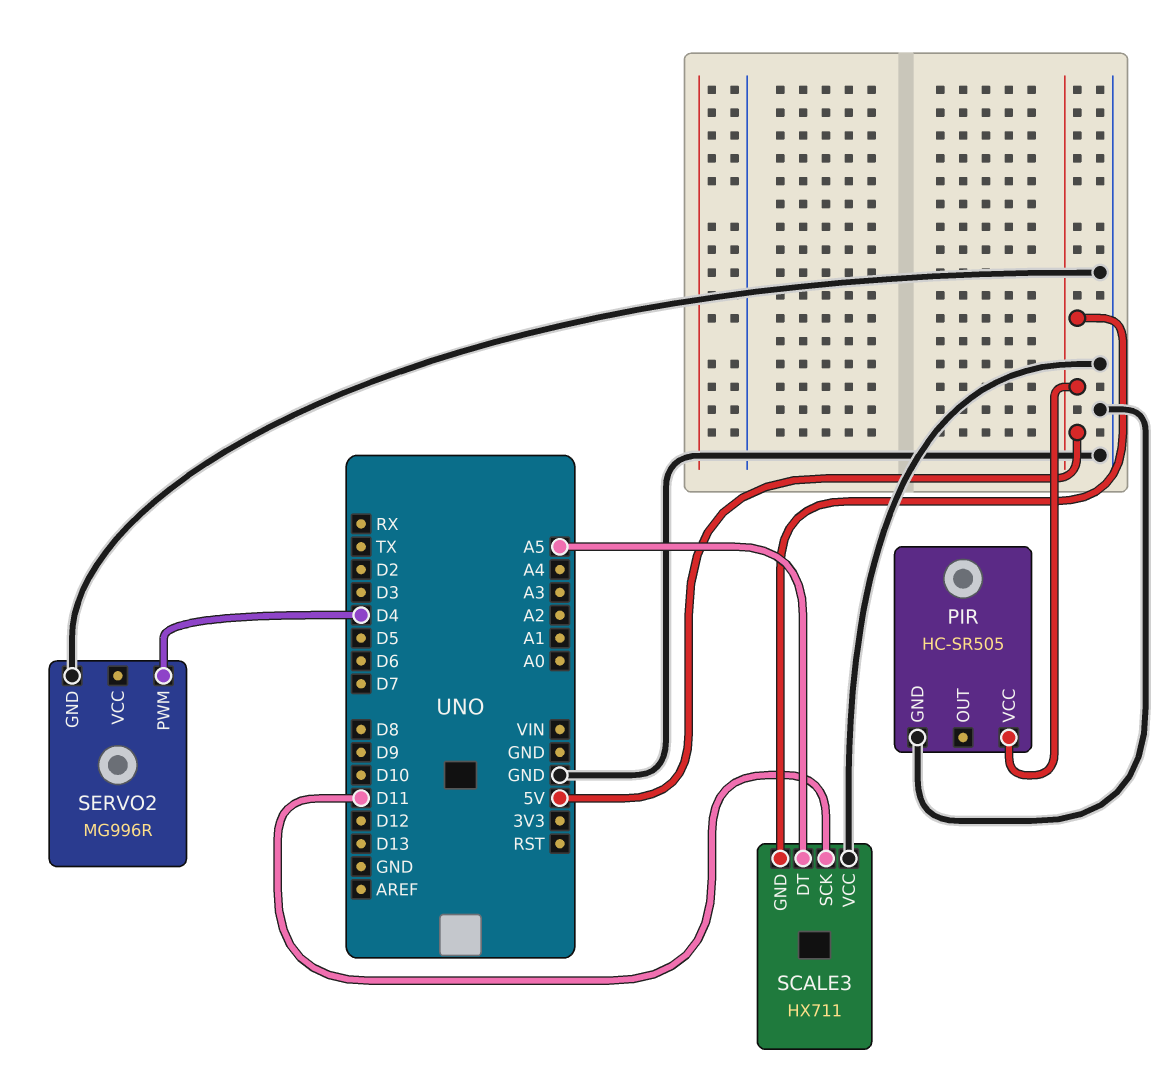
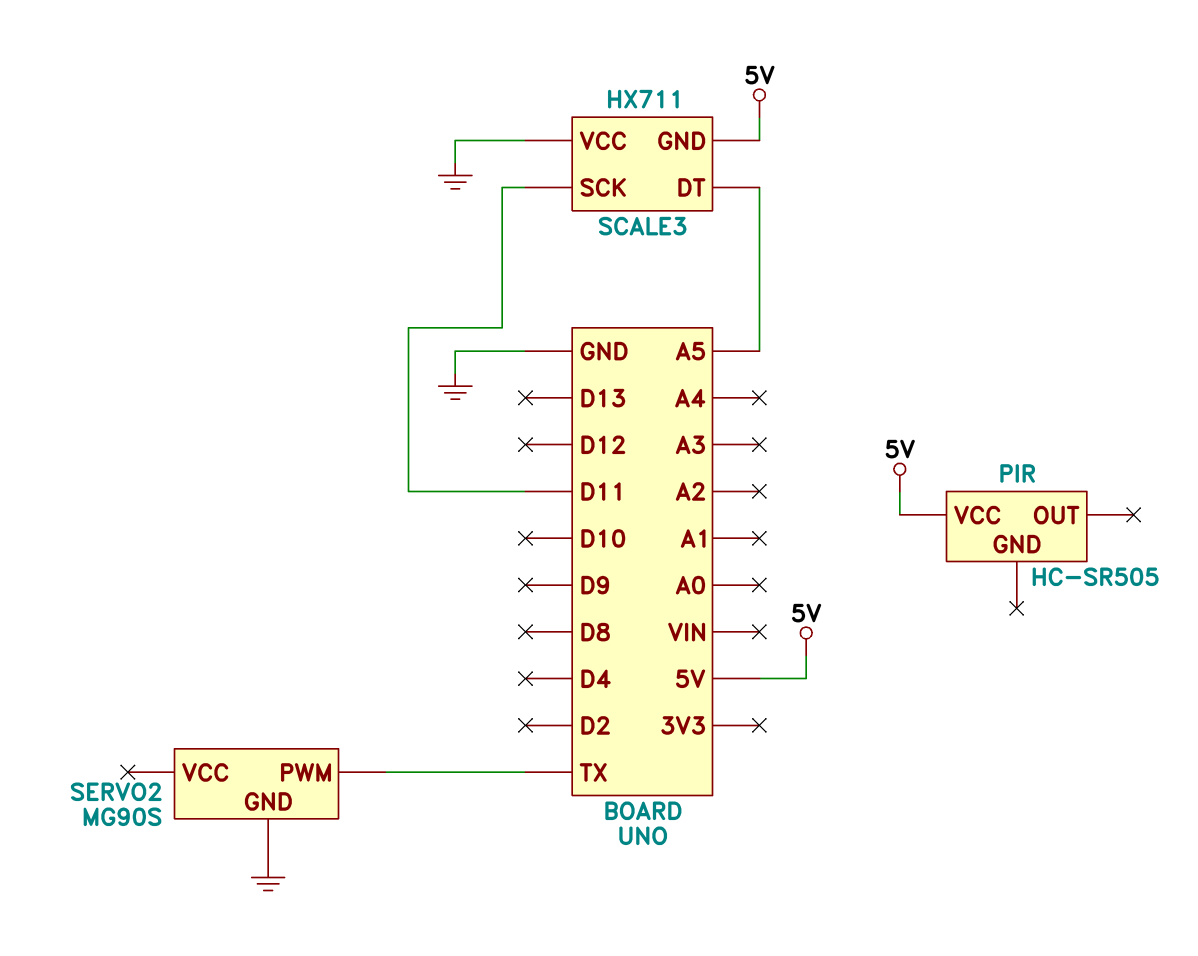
PIR pin GND: GND -> none
SERVO2: MG996R -> MG90S
SERVO2 pin PWM: D4 -> TX

